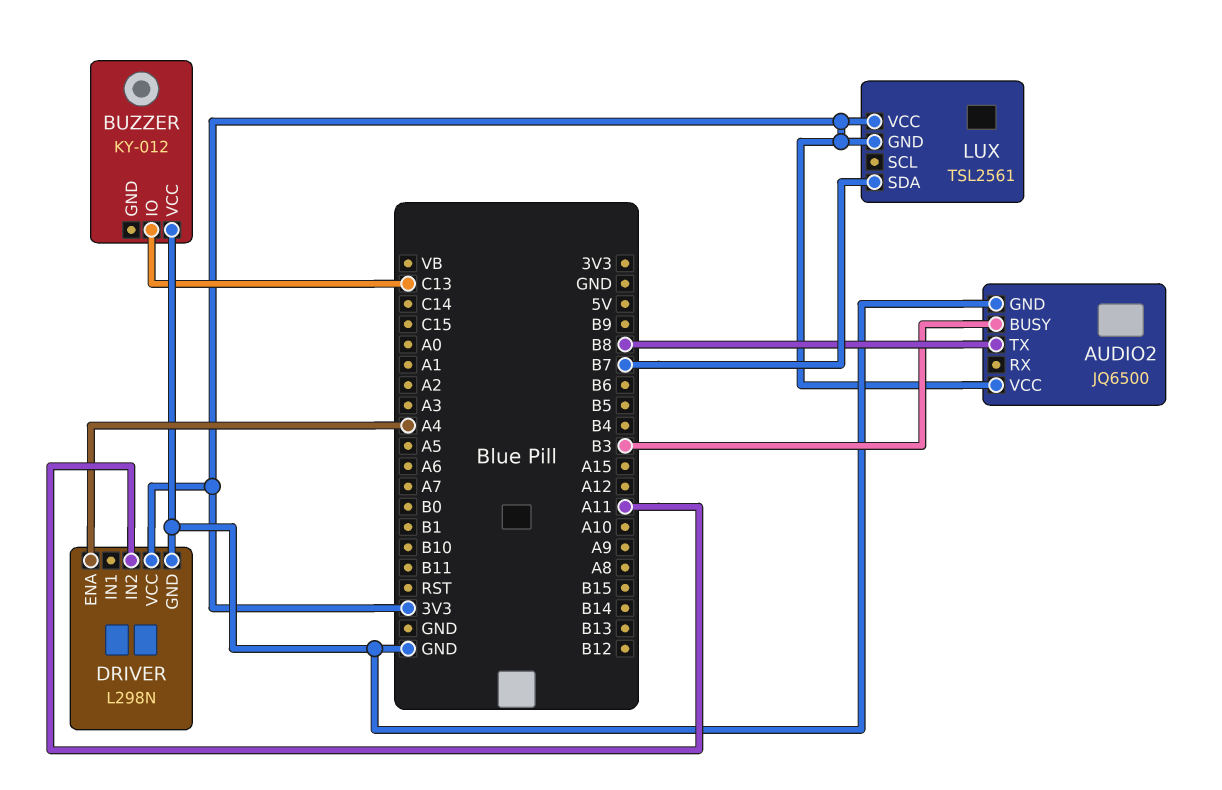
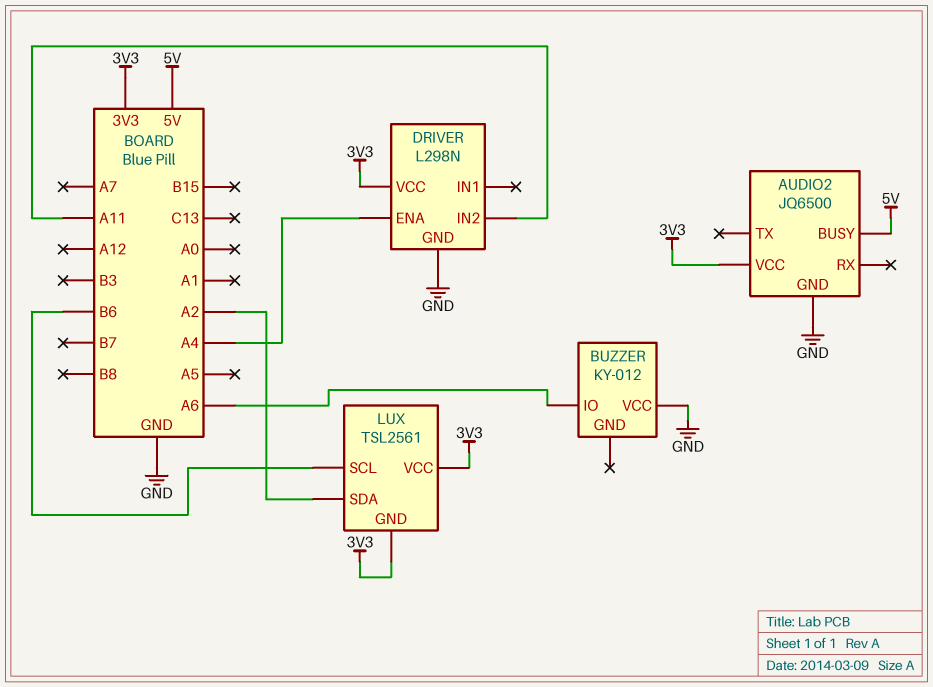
AUDIO2 pin BUSY: B3 -> 5V
AUDIO2 pin TX: B8 -> none
BUZZER pin IO: C13 -> A6
LUX pin SCL: none -> B6
LUX pin SDA: B7 -> A2

